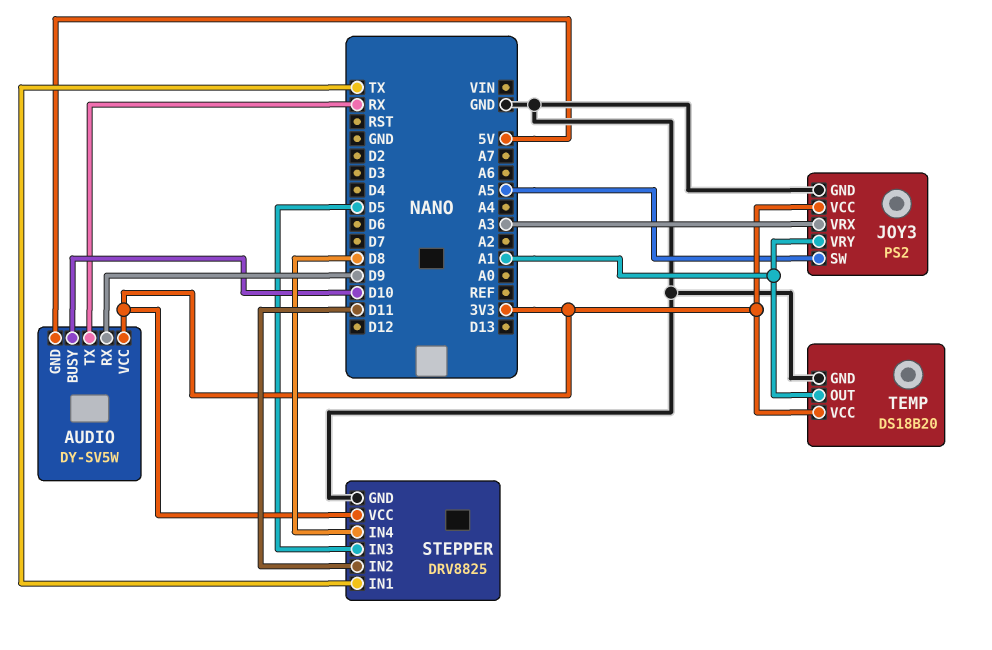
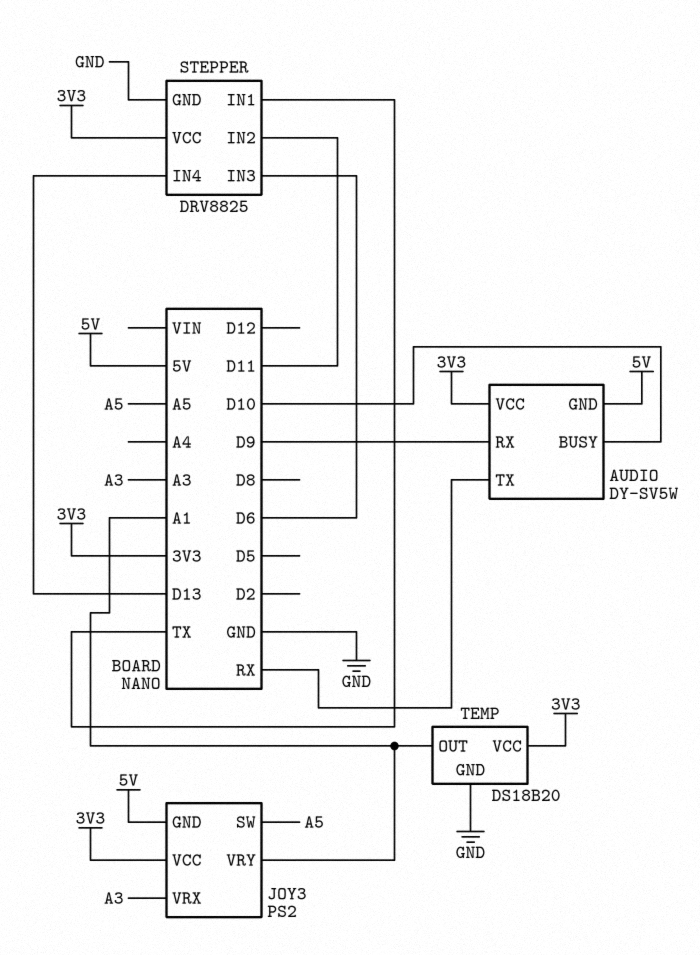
JOY3 pin GND: GND -> 5V
STEPPER pin IN3: D5 -> D6
STEPPER pin IN4: D8 -> D13

